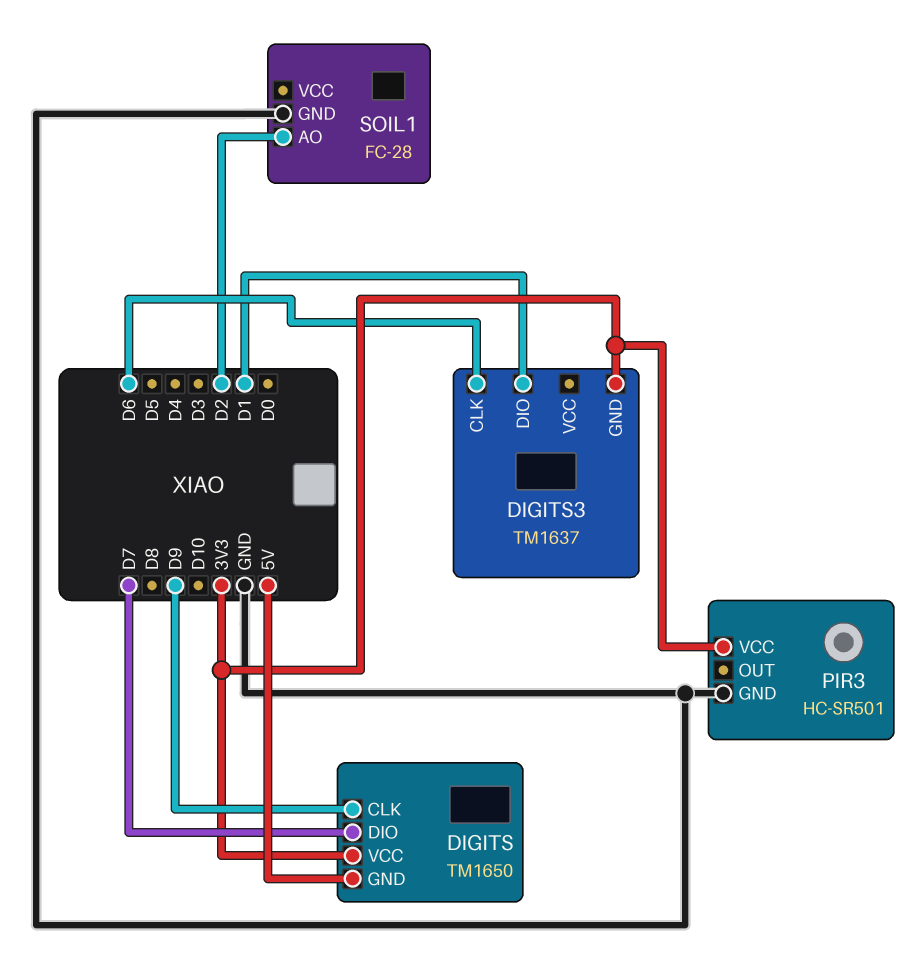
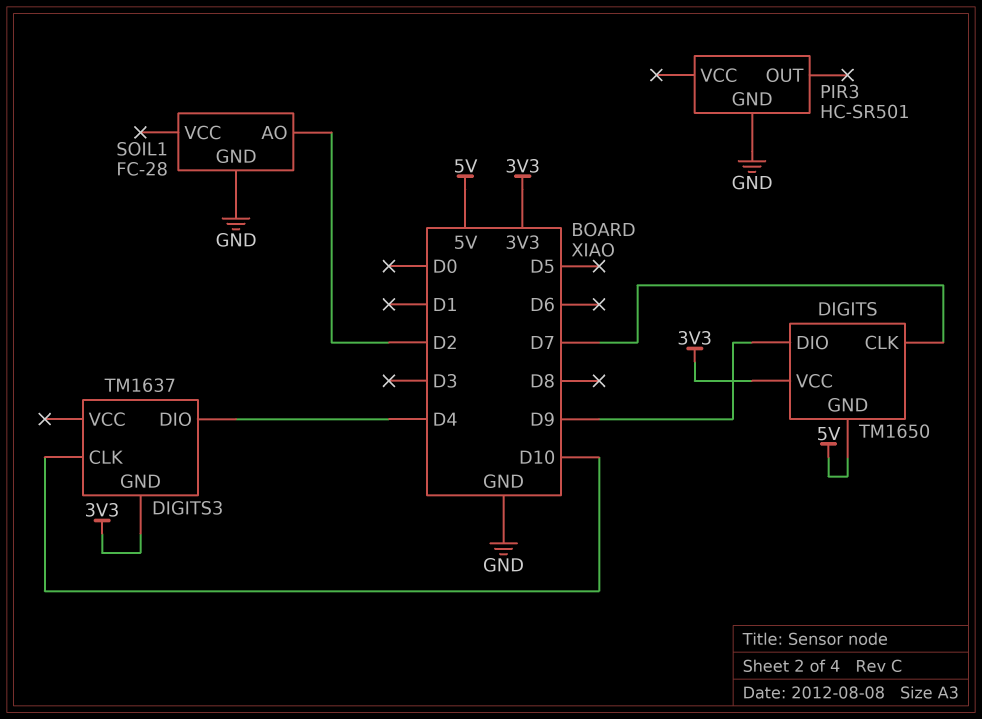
DIGITS pin CLK: D9 -> D7
DIGITS pin DIO: D7 -> D9
DIGITS3 pin CLK: D6 -> D10
DIGITS3 pin DIO: D1 -> D4
PIR3 pin VCC: 3V3 -> none

